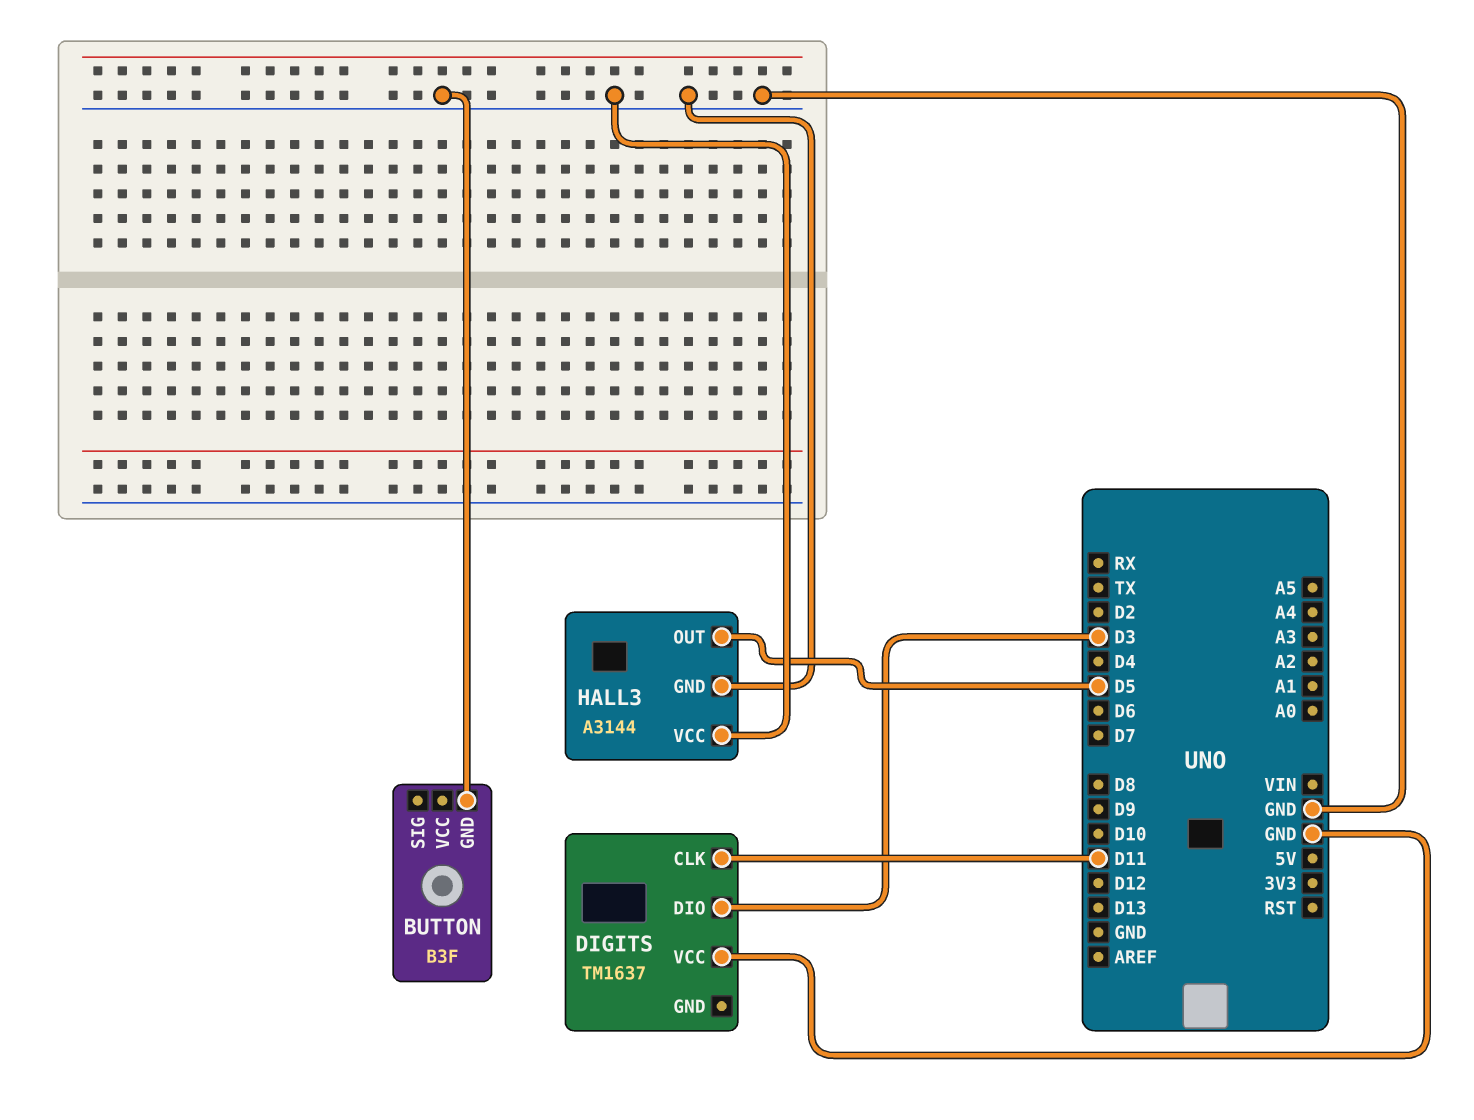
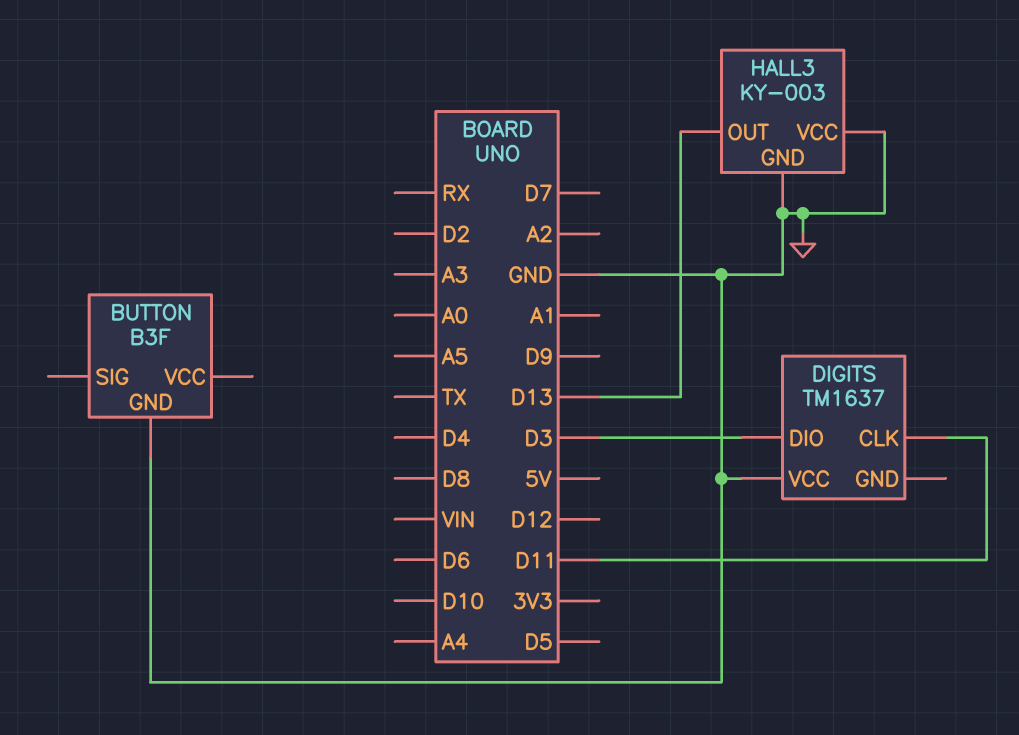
HALL3: A3144 -> KY-003
HALL3 pin OUT: D5 -> D13

